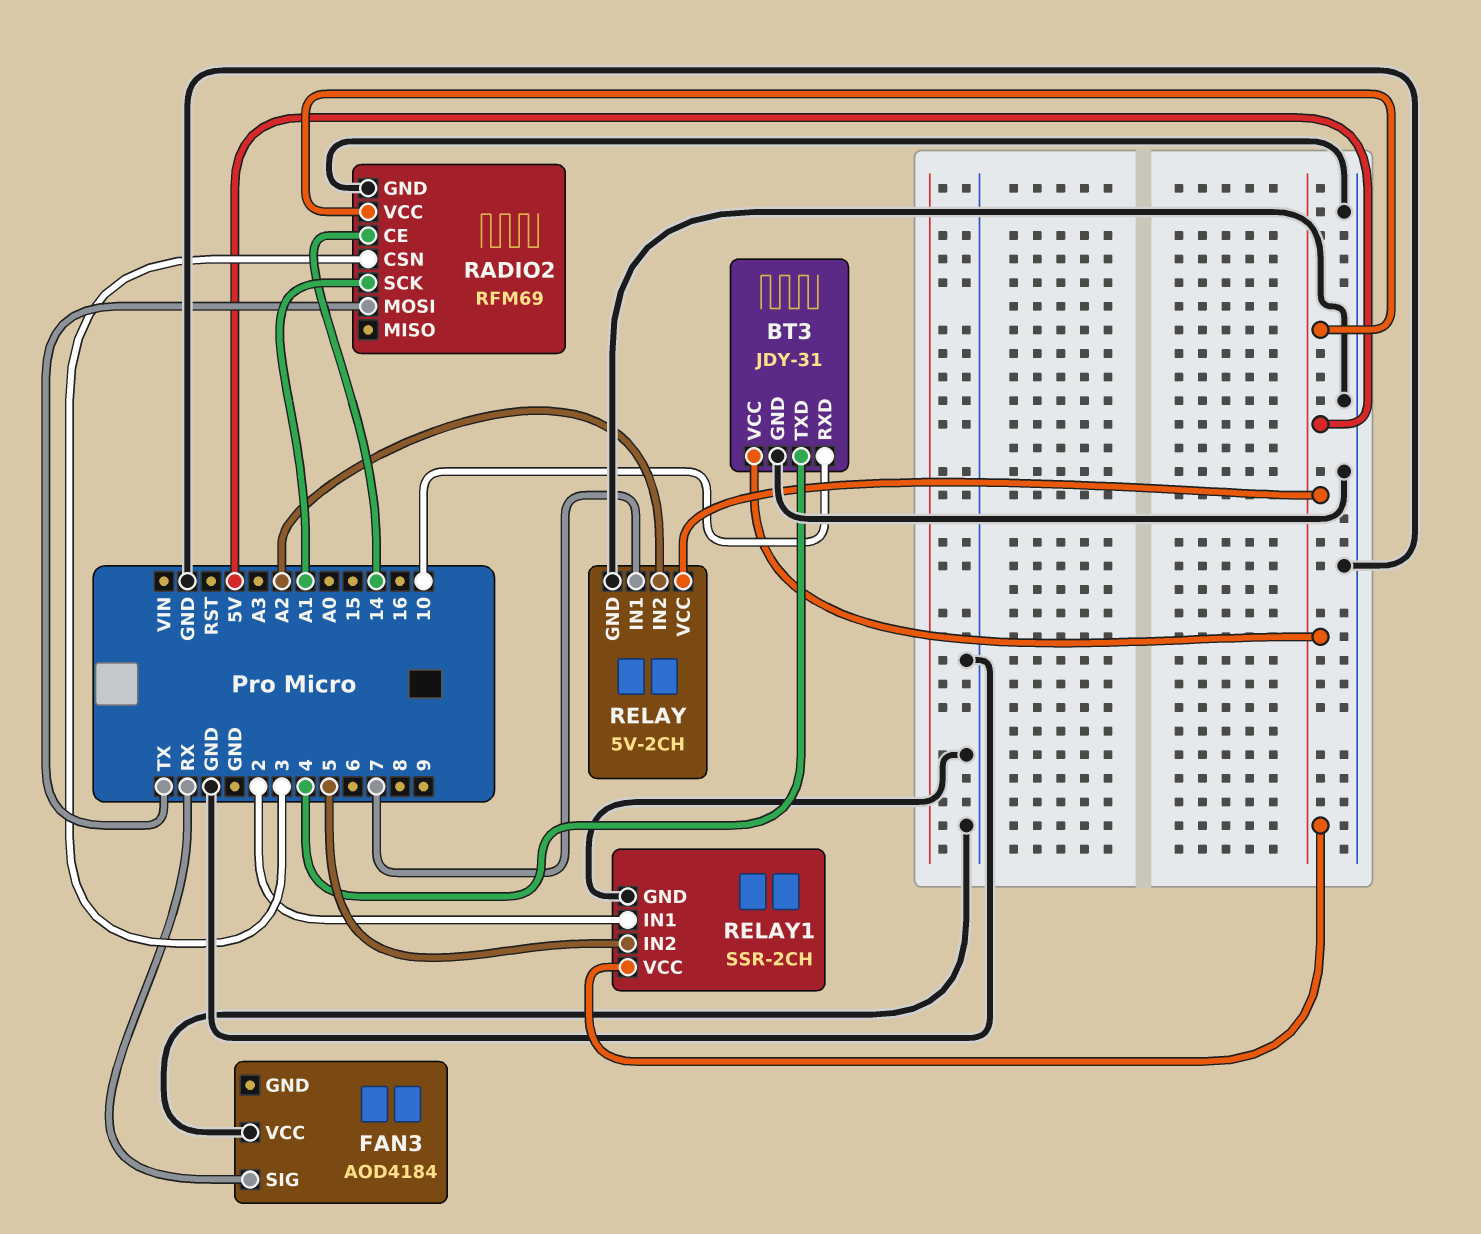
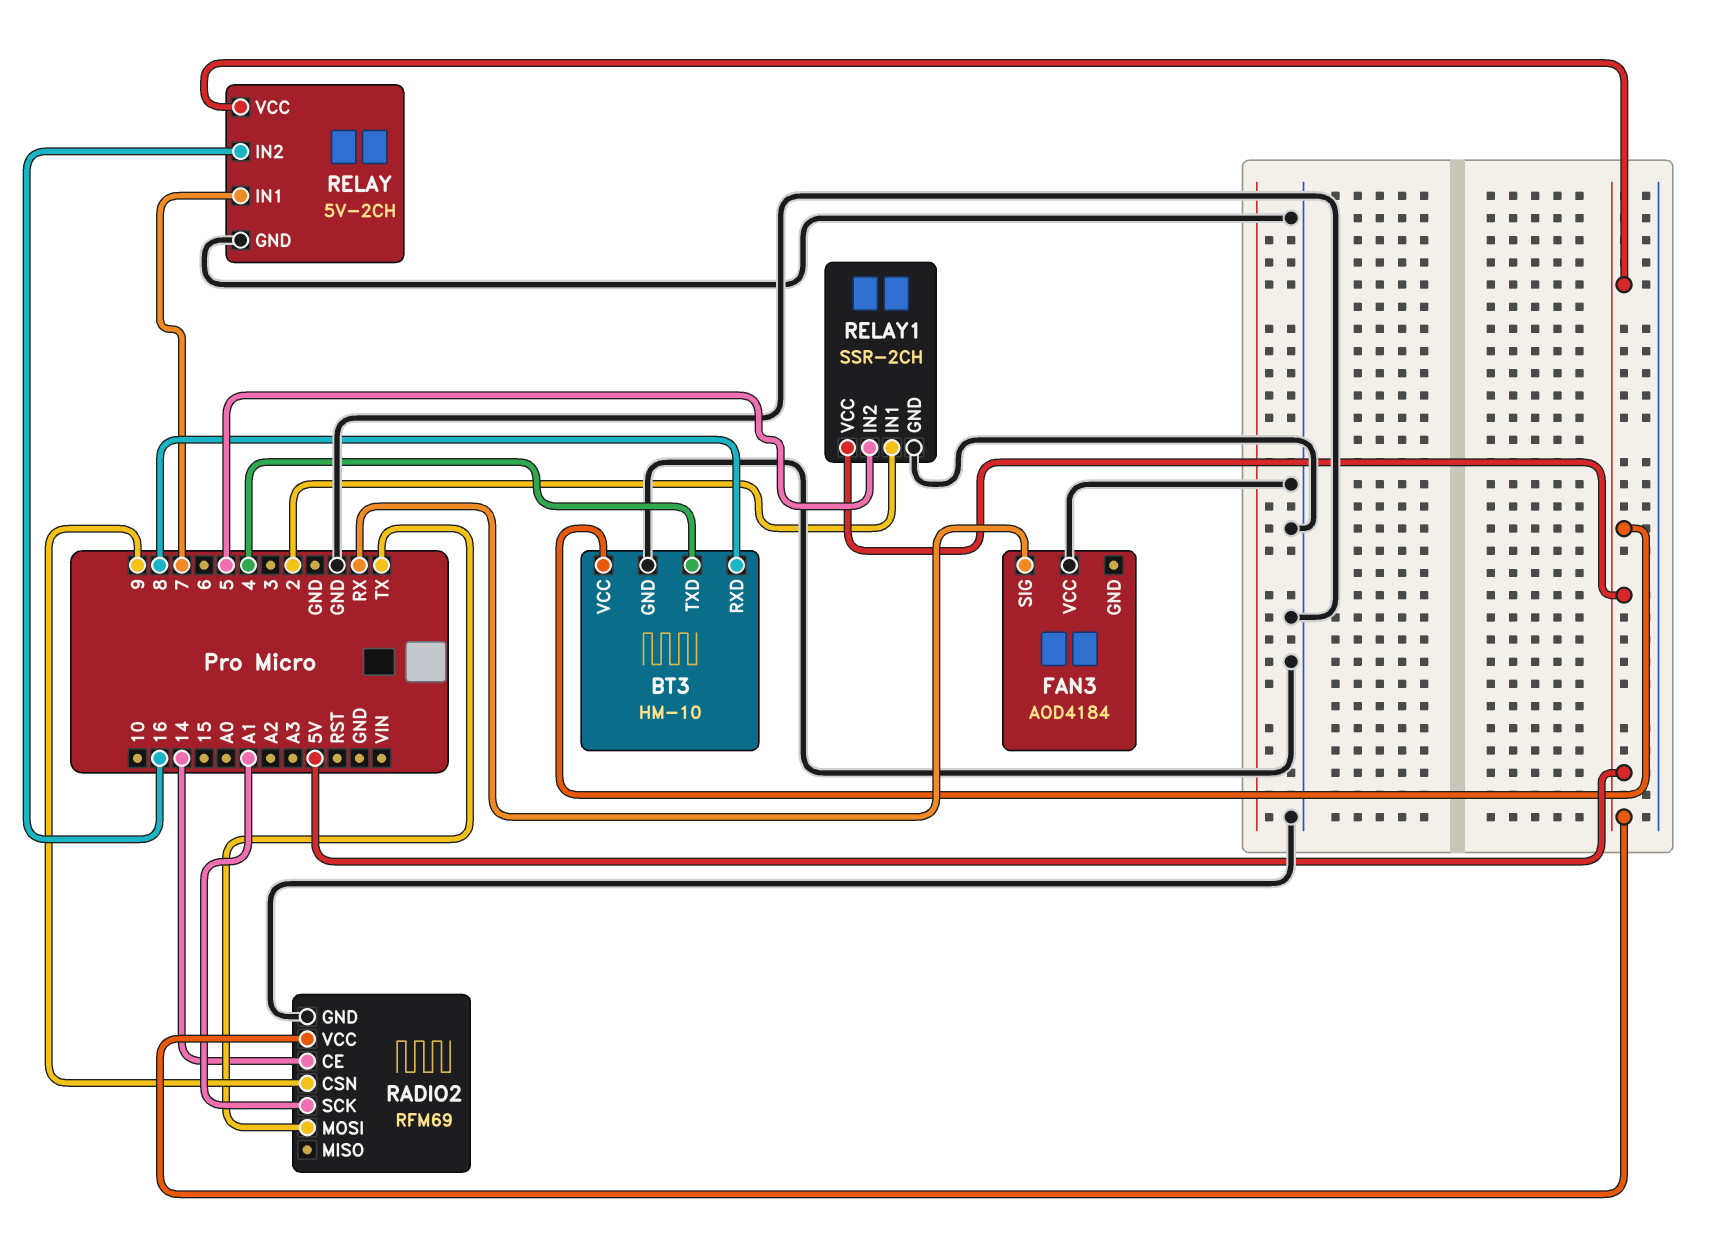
BT3: JDY-31 -> HM-10
BT3 pin RXD: 10 -> 8
RADIO2 pin CSN: 3 -> 9
RELAY pin IN2: A2 -> 16

